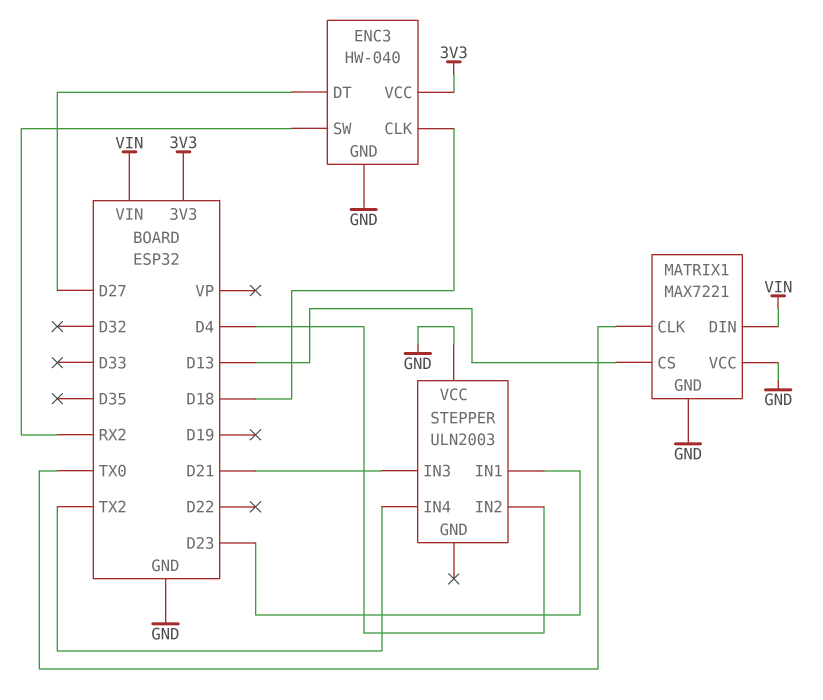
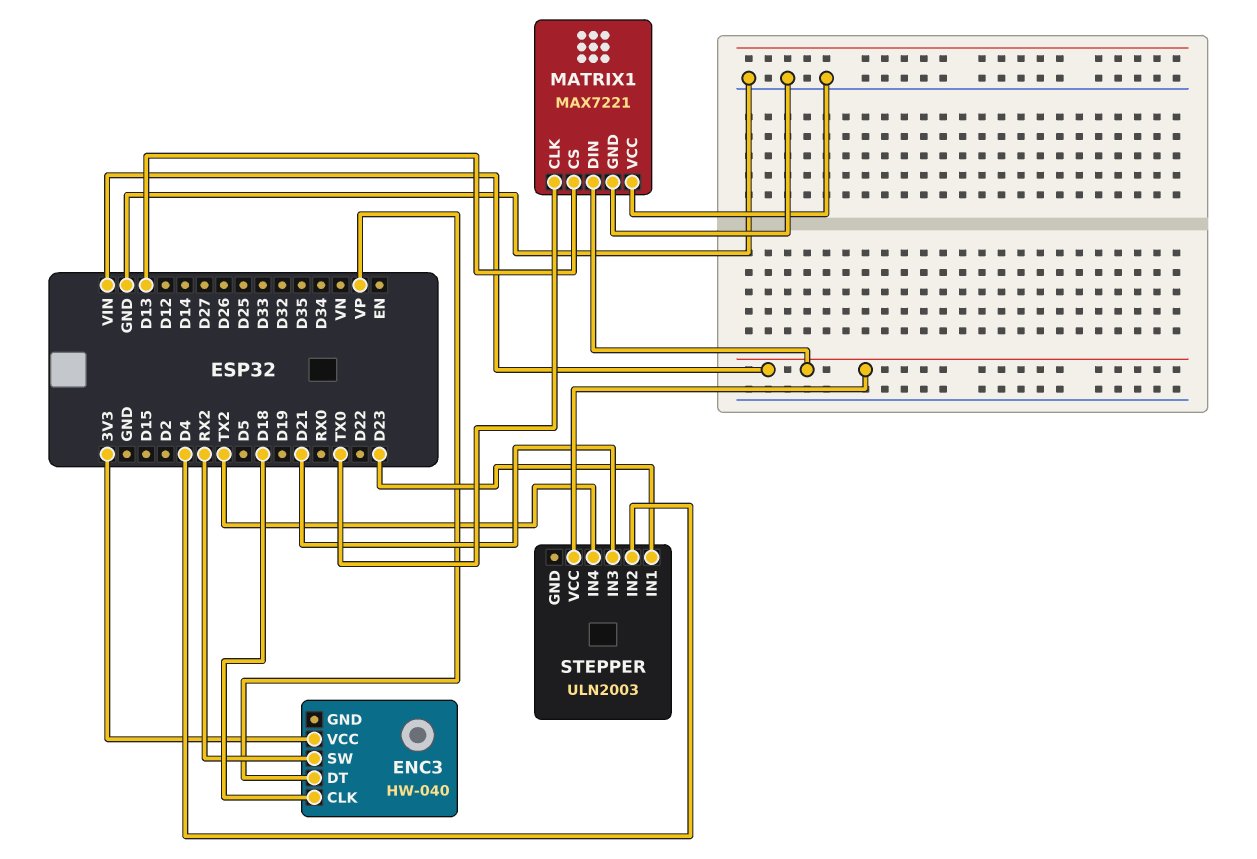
ENC3 pin DT: D27 -> VP
ENC3 pin GND: GND -> none
STEPPER pin VCC: GND -> VIN

